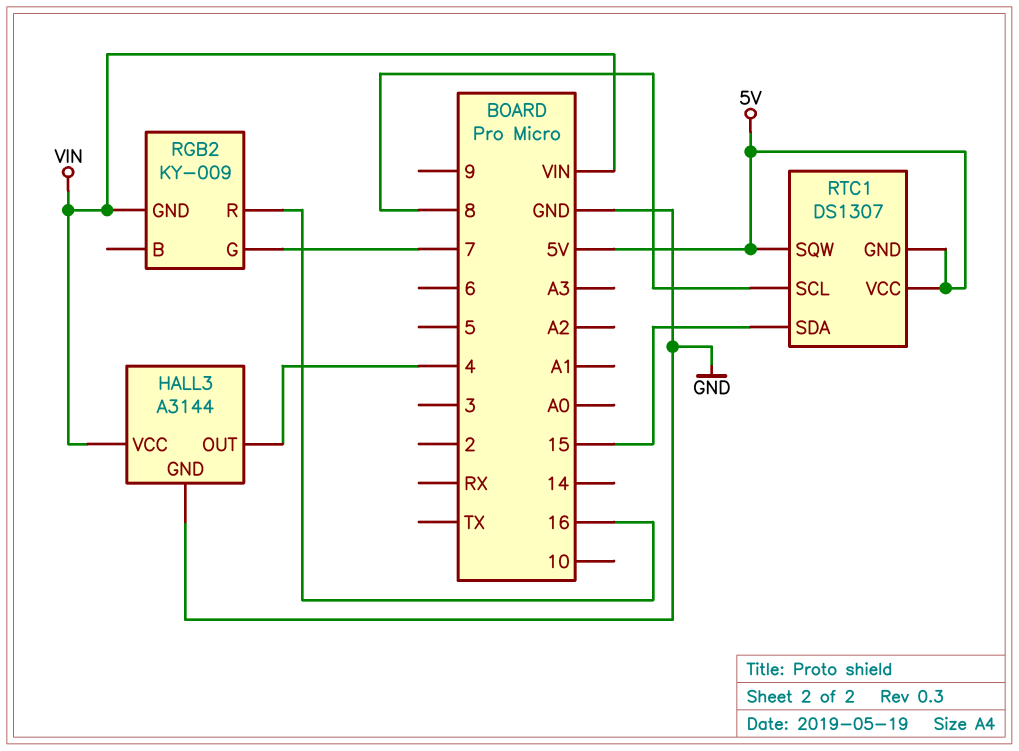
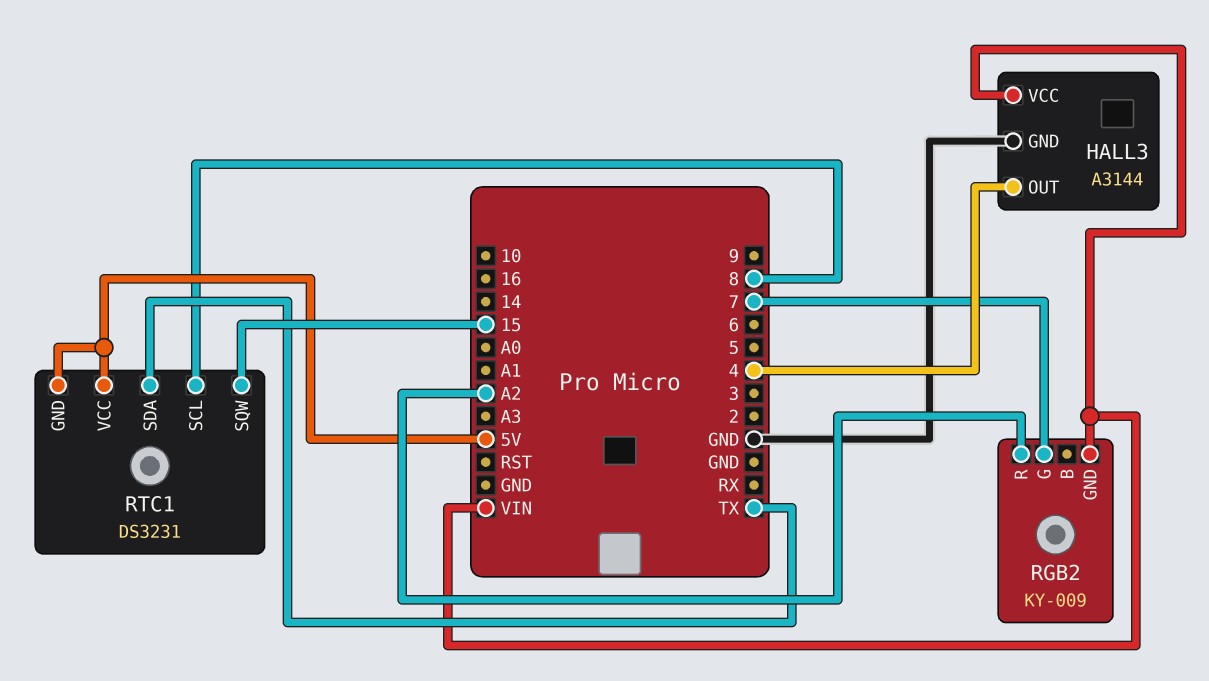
RGB2 pin R: 16 -> A2
RTC1: DS1307 -> DS3231
RTC1 pin SDA: 15 -> TX
RTC1 pin SQW: 5V -> 15

